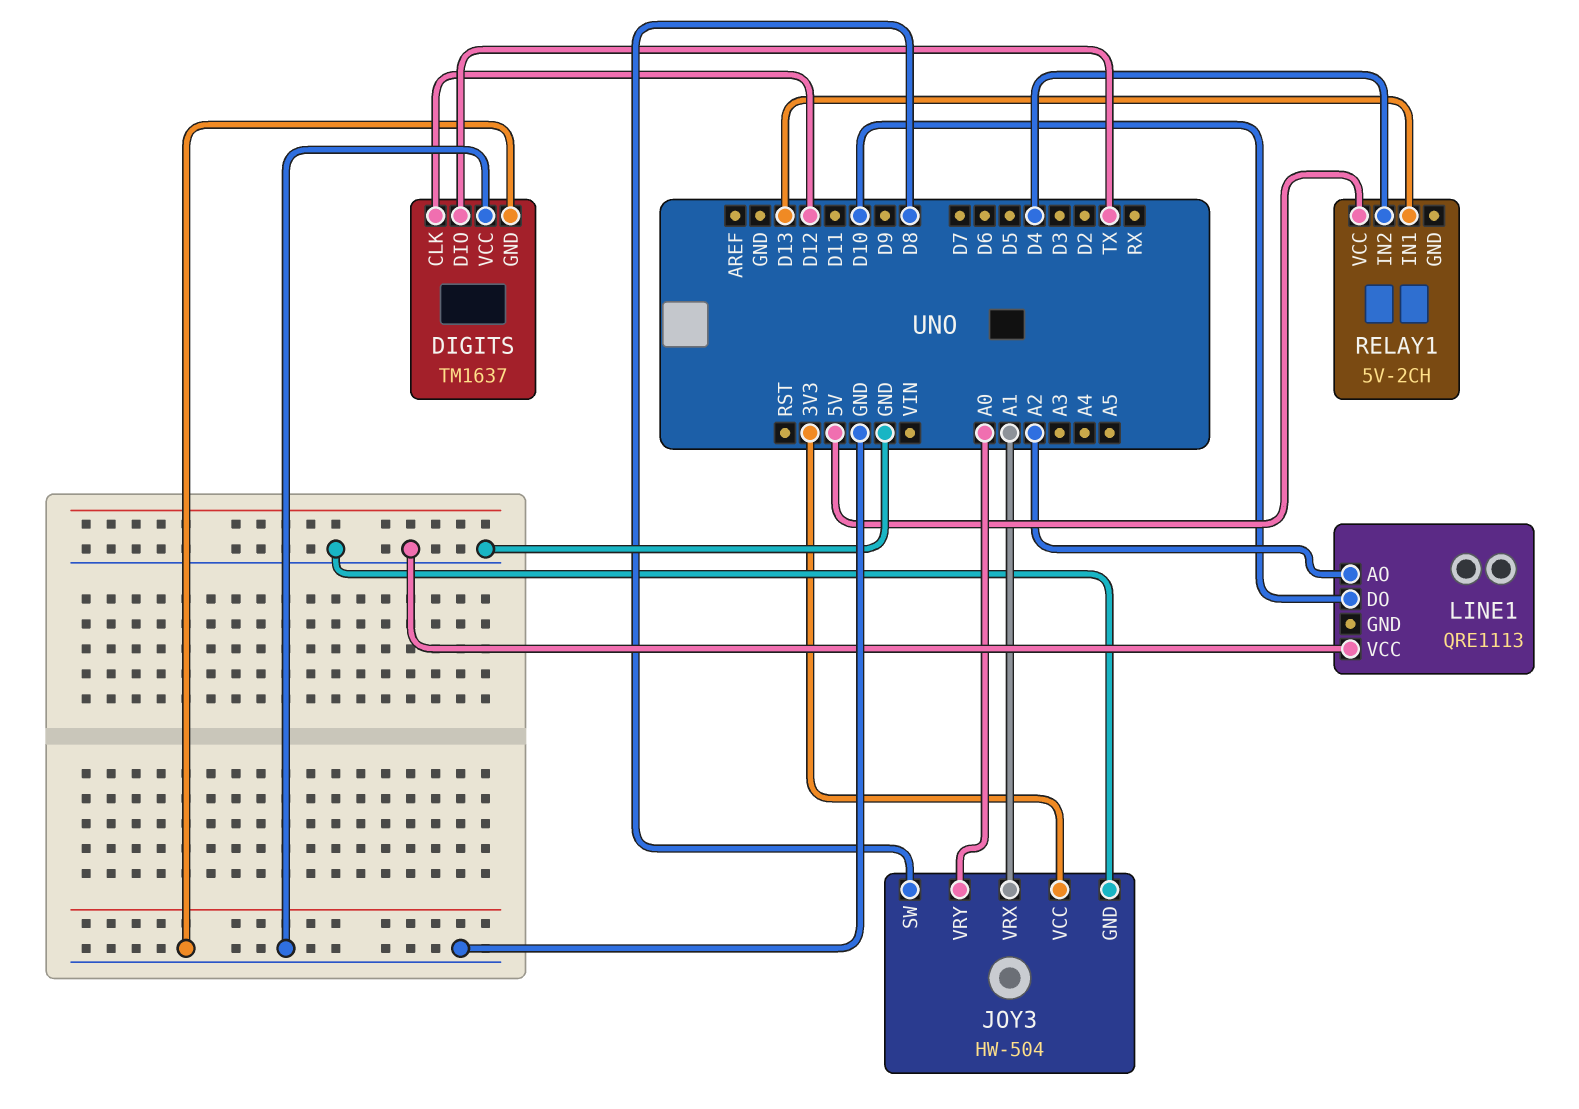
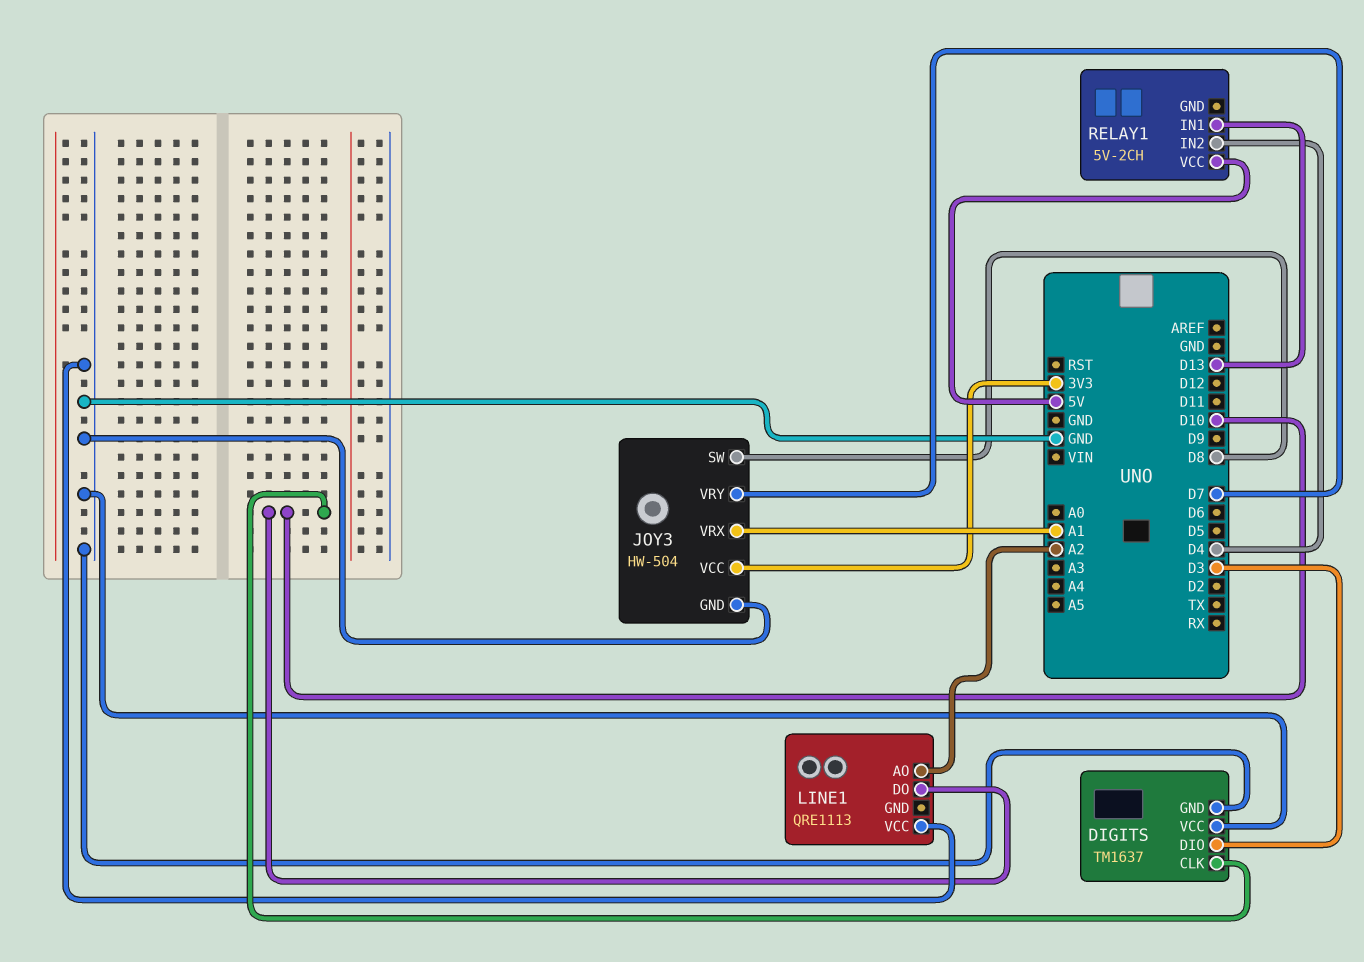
DIGITS pin CLK: D12 -> D10
DIGITS pin DIO: TX -> D3
JOY3 pin VRY: A0 -> D7

